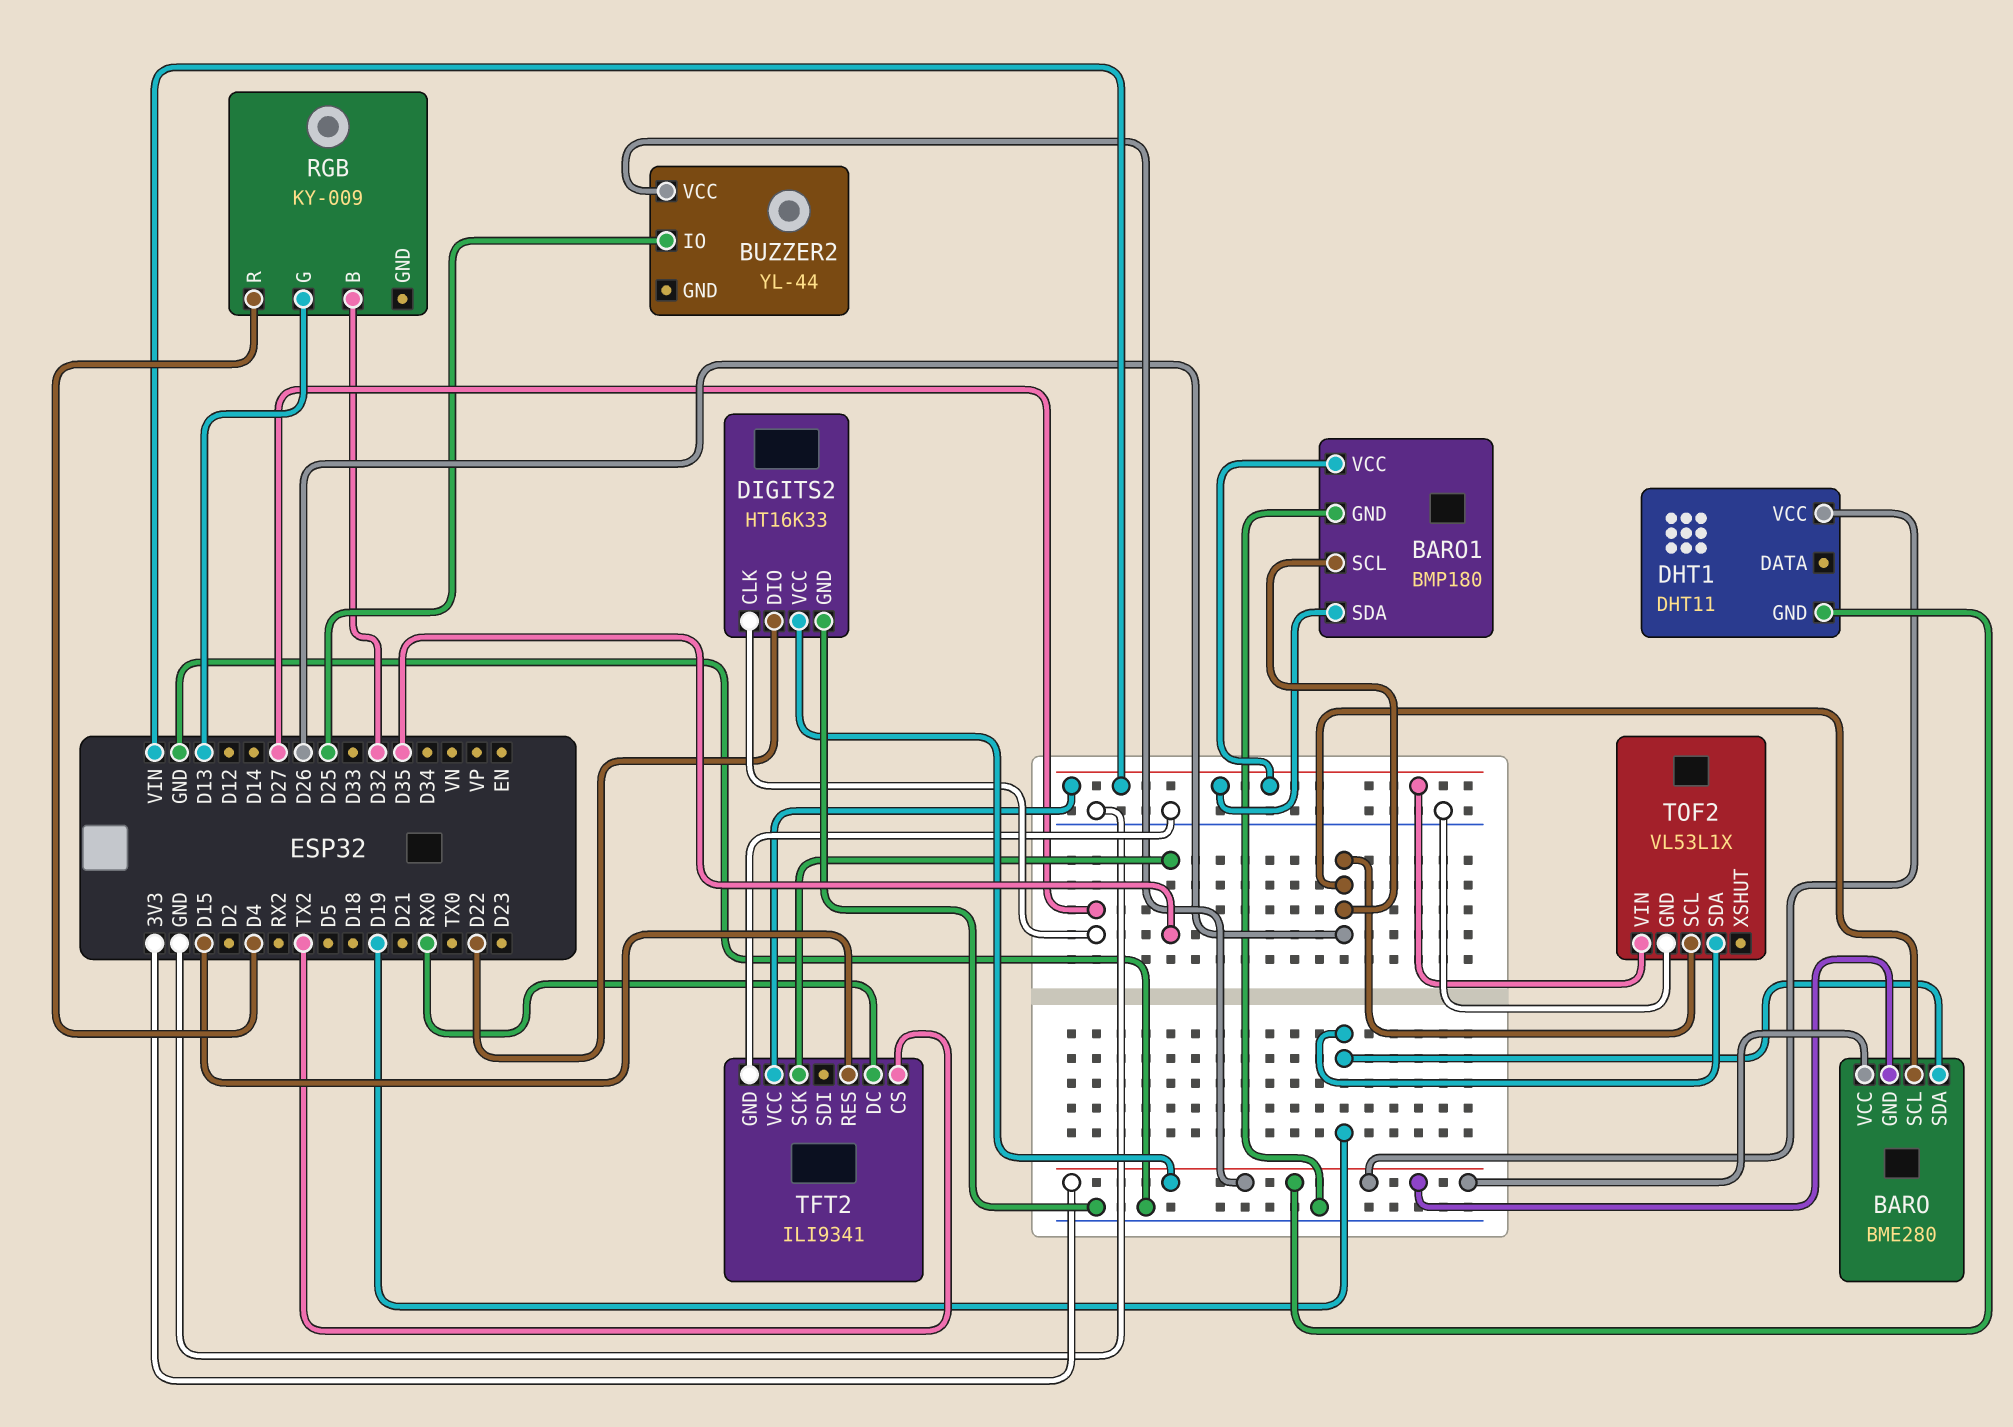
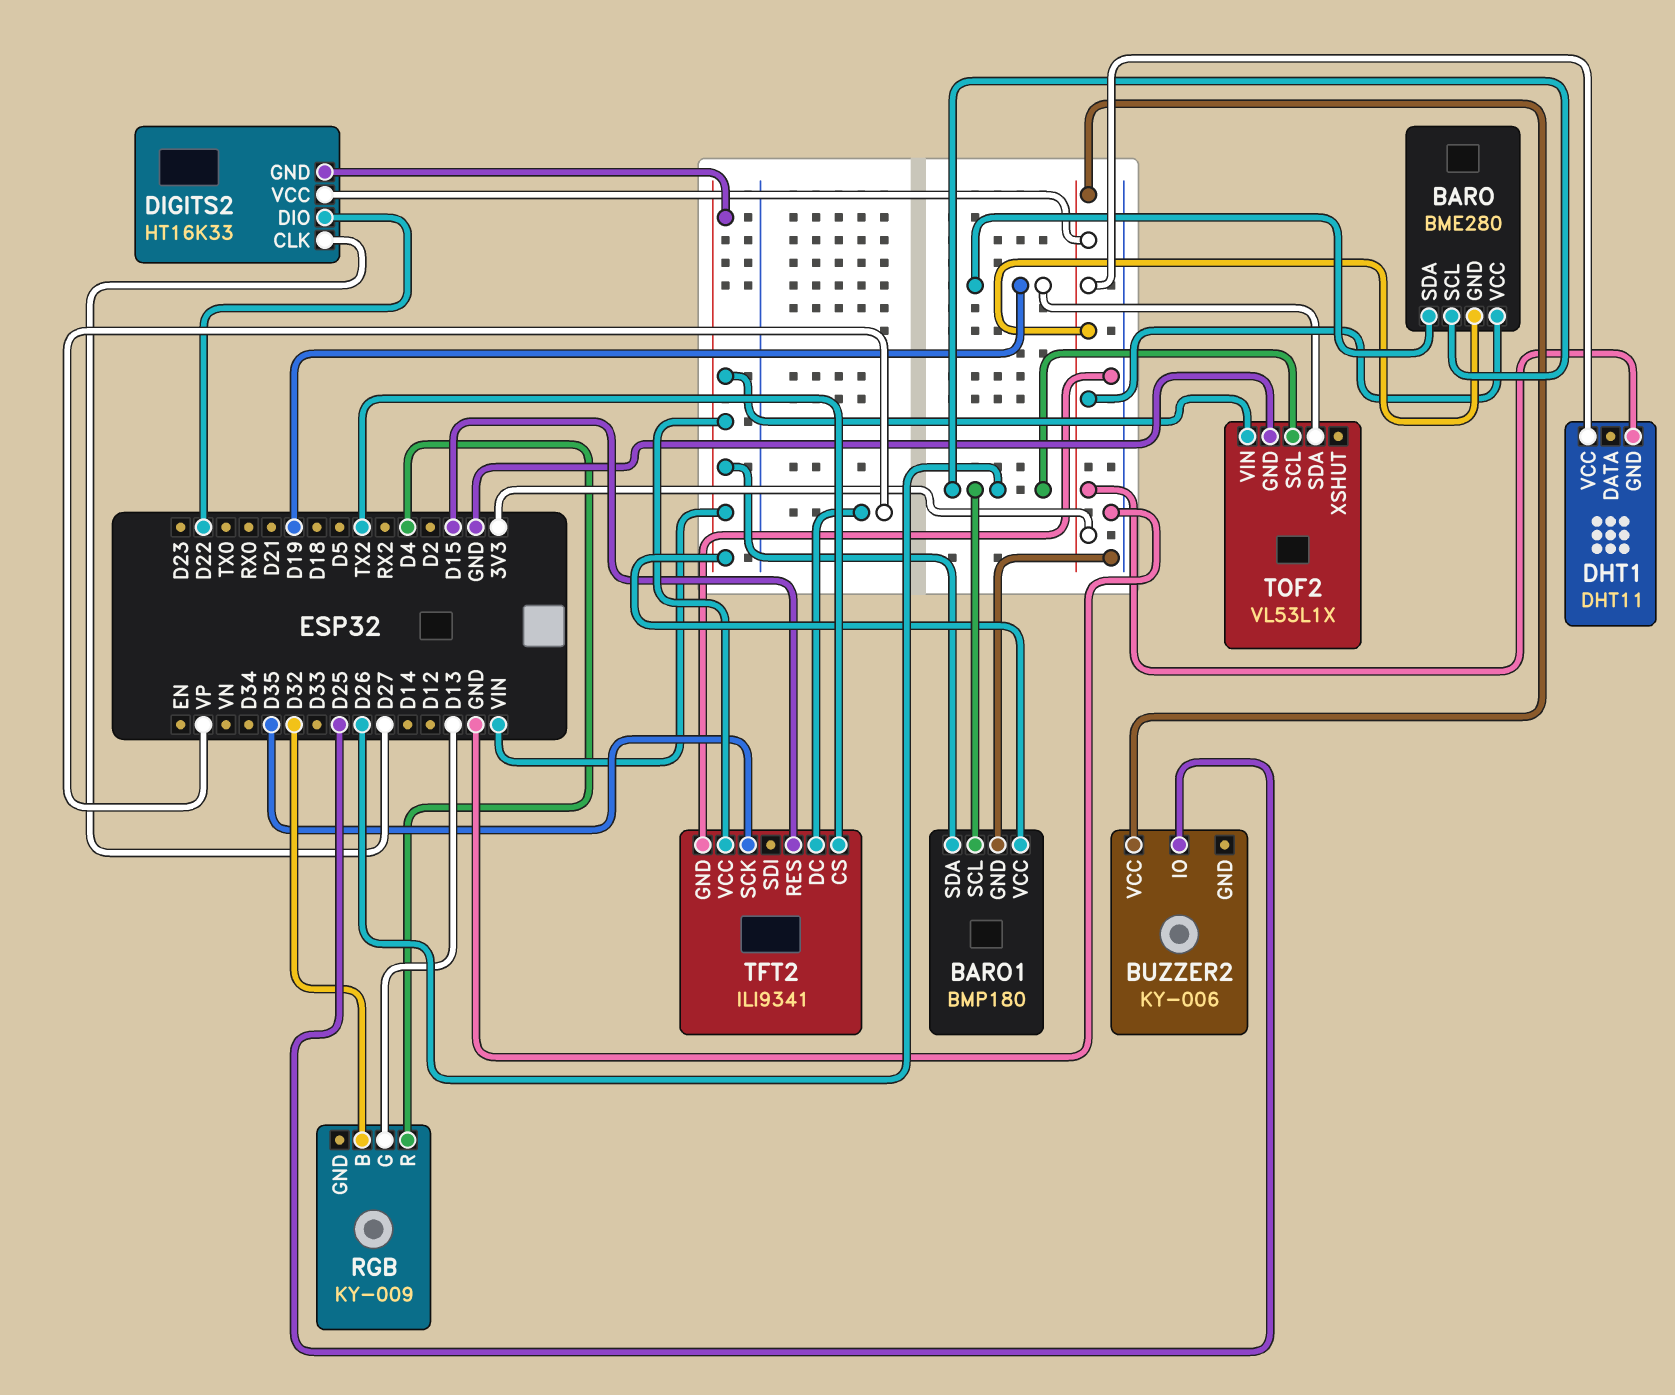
BUZZER2: YL-44 -> KY-006
DIGITS2 pin GND: GND -> VIN
TFT2 pin DC: RX0 -> VP

